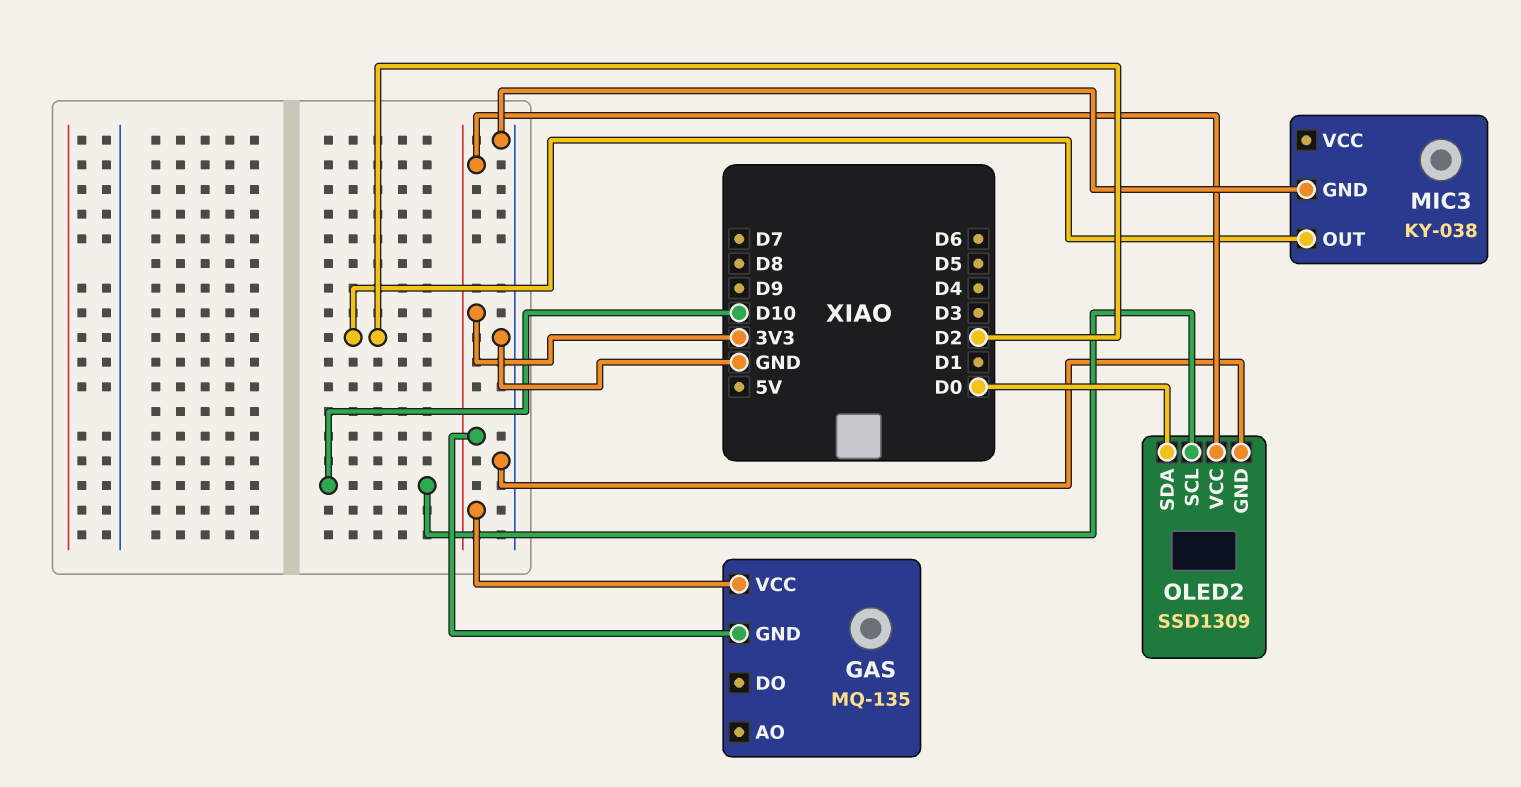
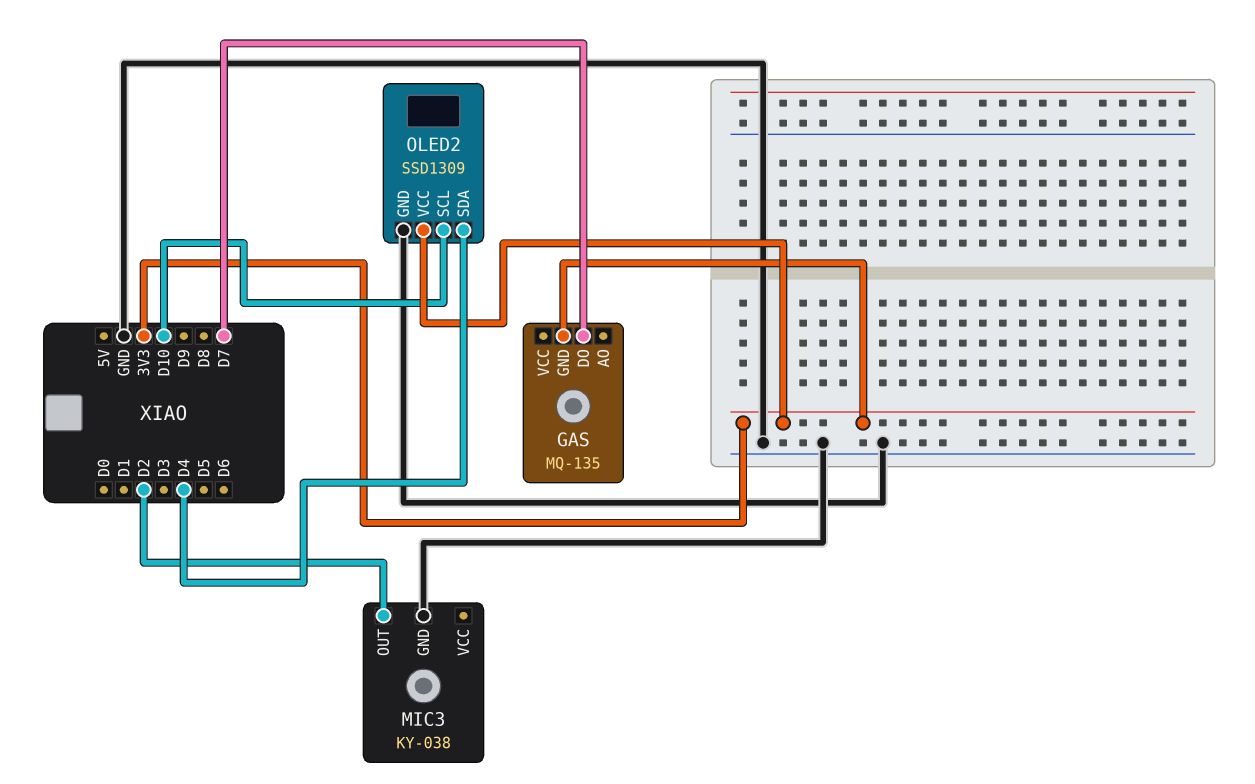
GAS pin DO: none -> D7
GAS pin VCC: 3V3 -> none
OLED2 pin SDA: D0 -> D4

